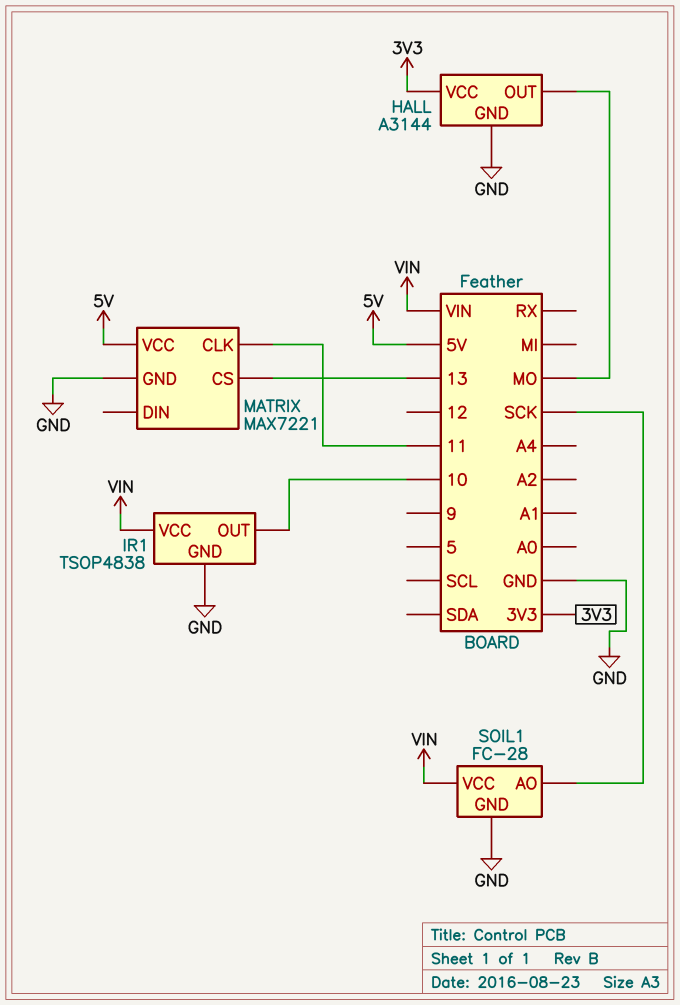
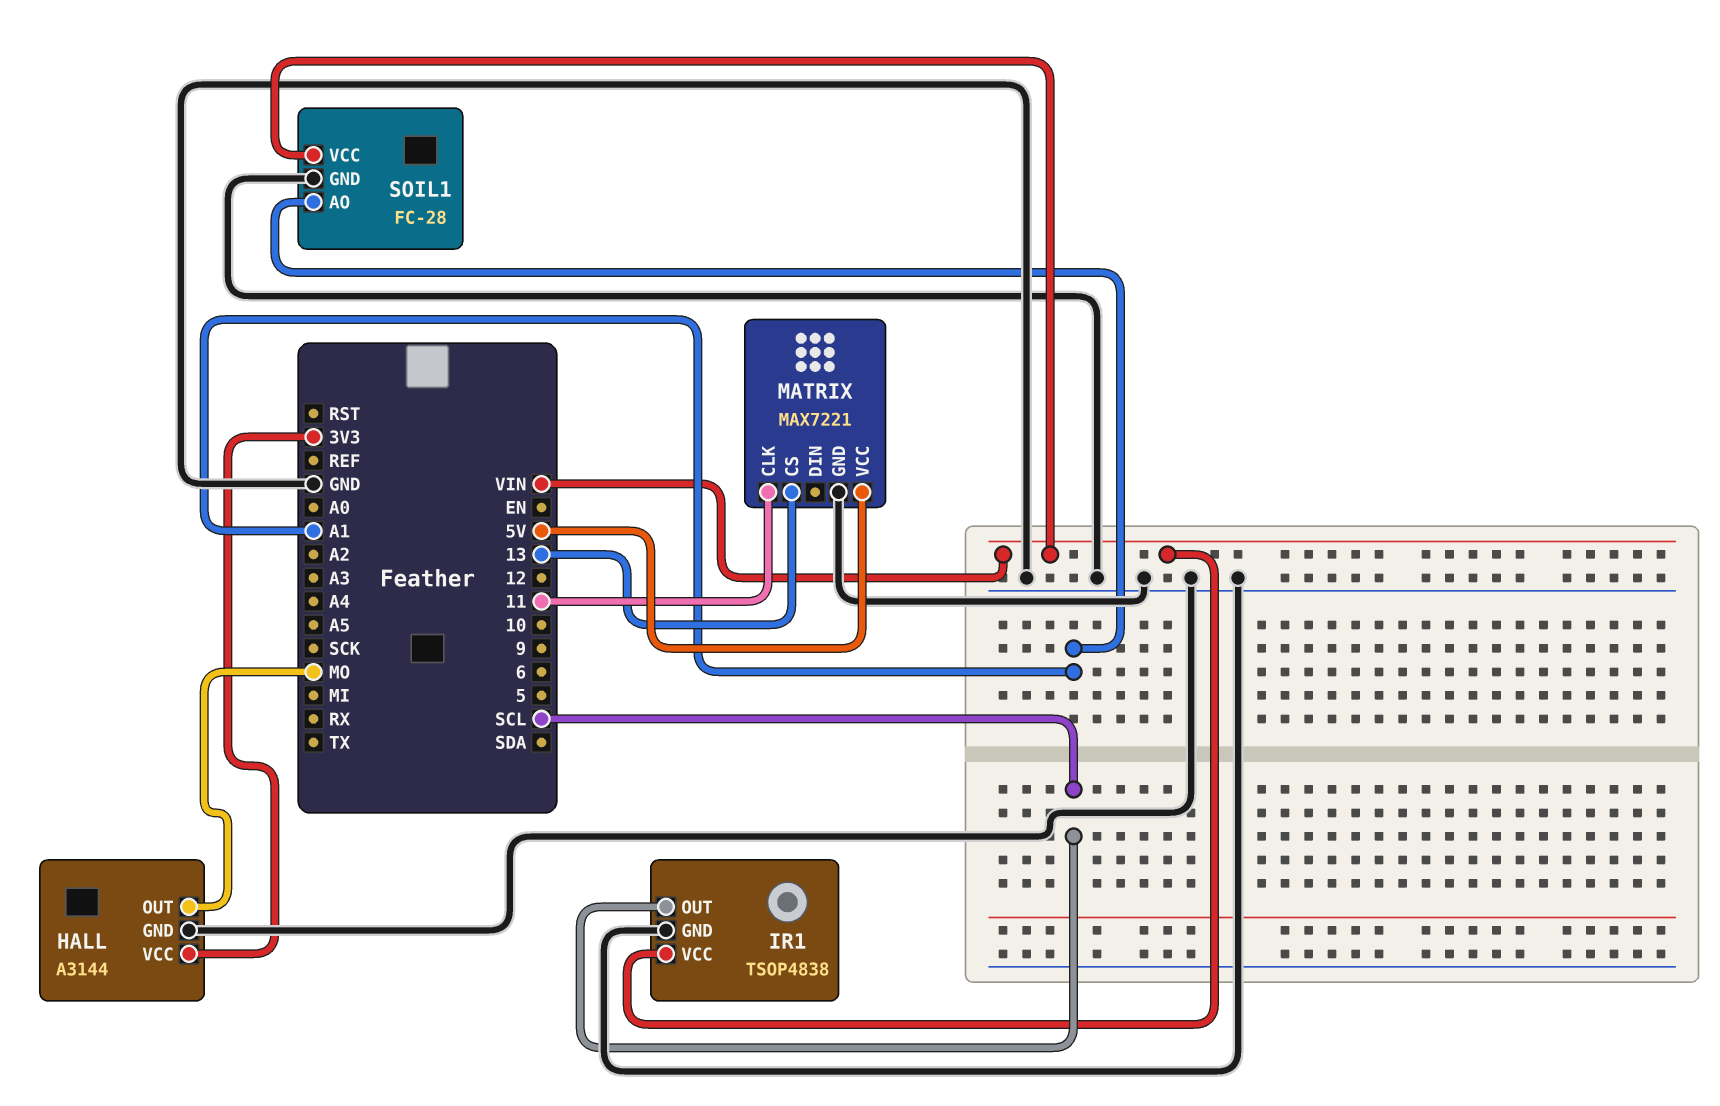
IR1 pin OUT: 10 -> SCL
SOIL1 pin AO: SCK -> A1

